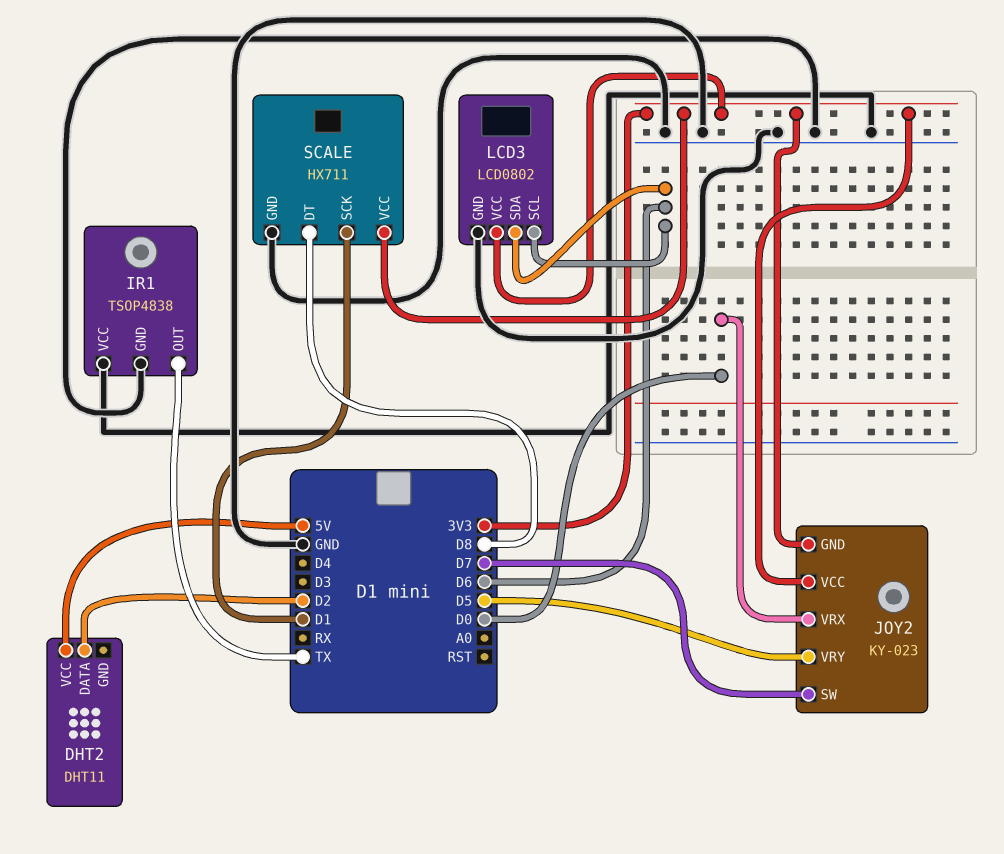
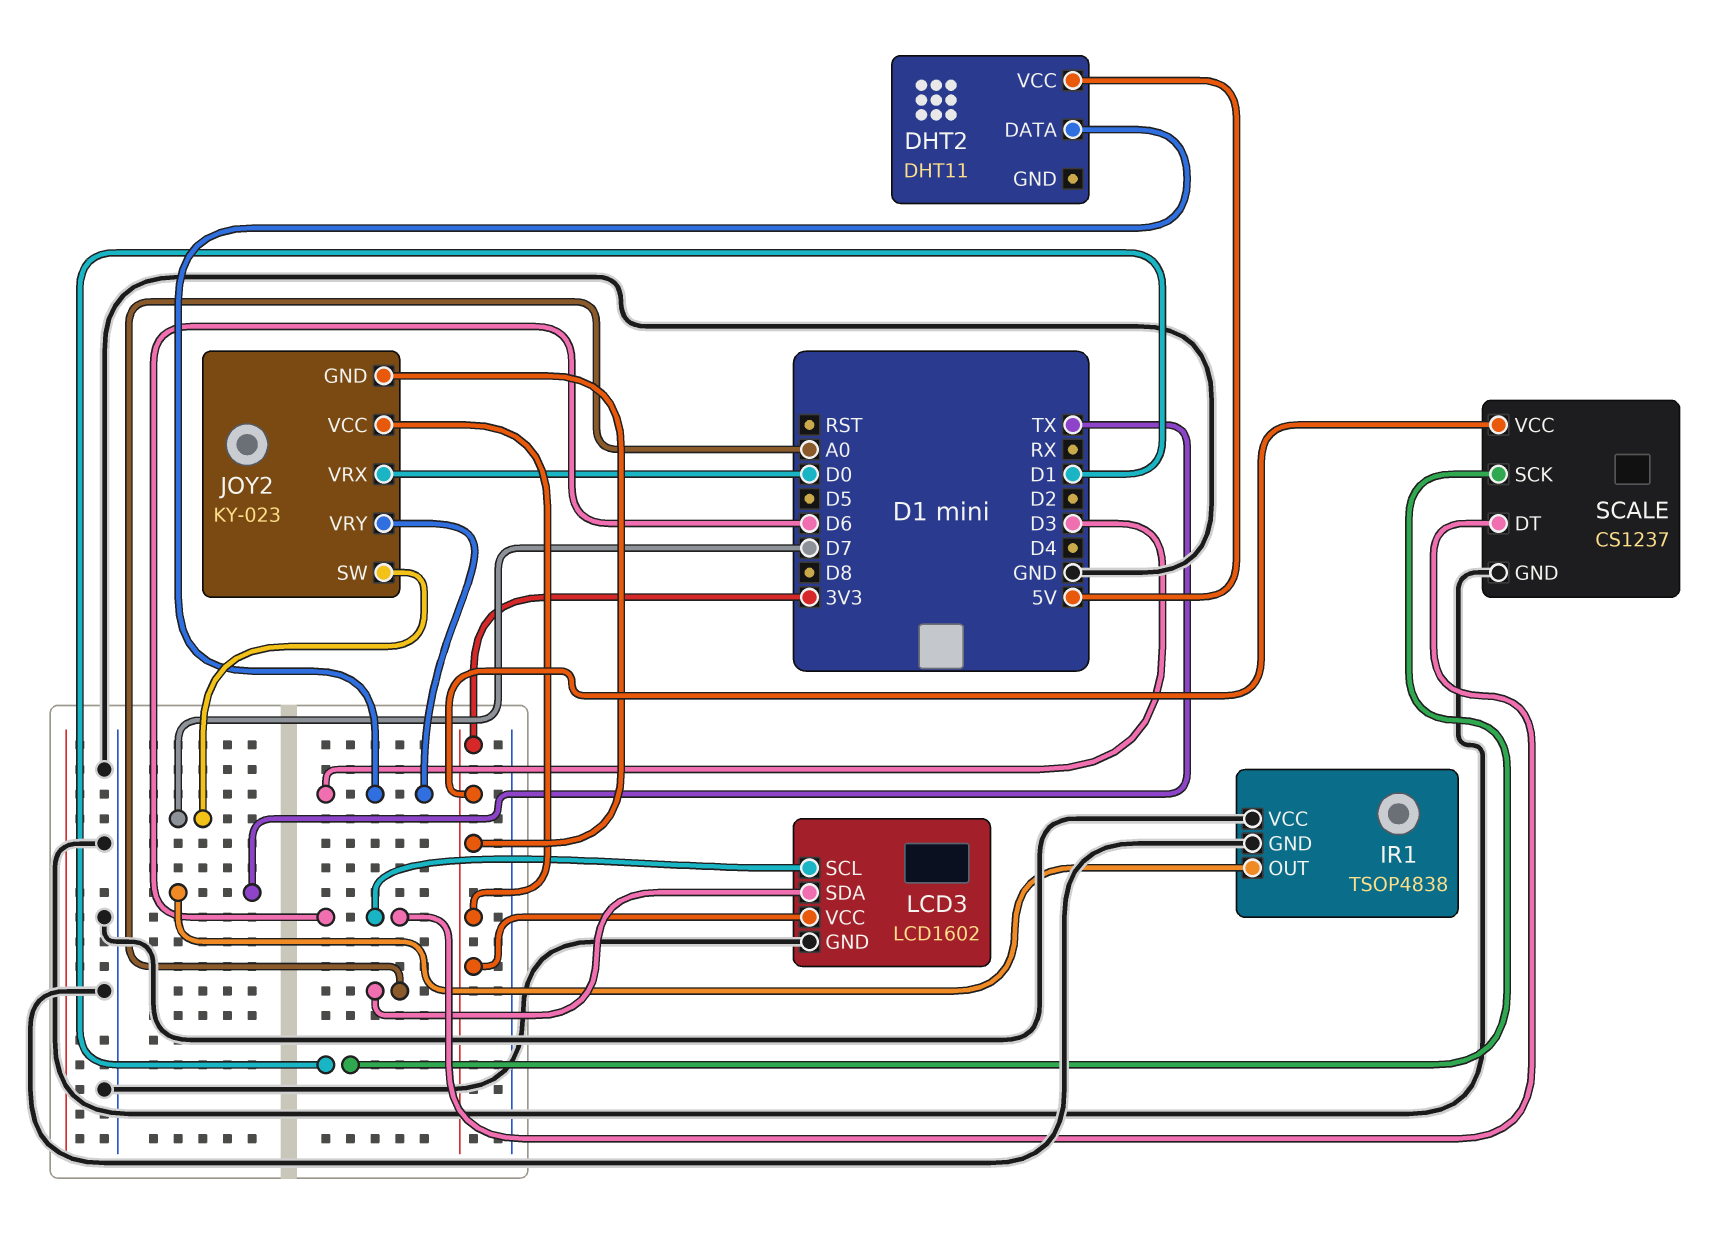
DHT2 pin DATA: D2 -> D3
JOY2 pin VRY: D5 -> D3
LCD3: LCD0802 -> LCD1602
LCD3 pin SDA: D6 -> A0
SCALE: HX711 -> CS1237
SCALE pin DT: D8 -> D6

